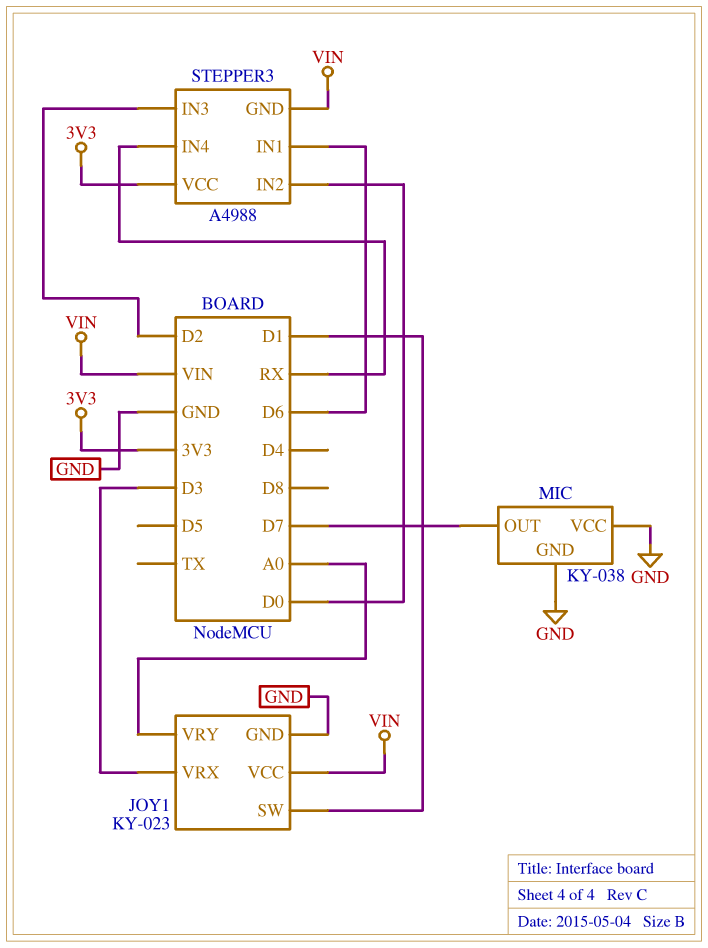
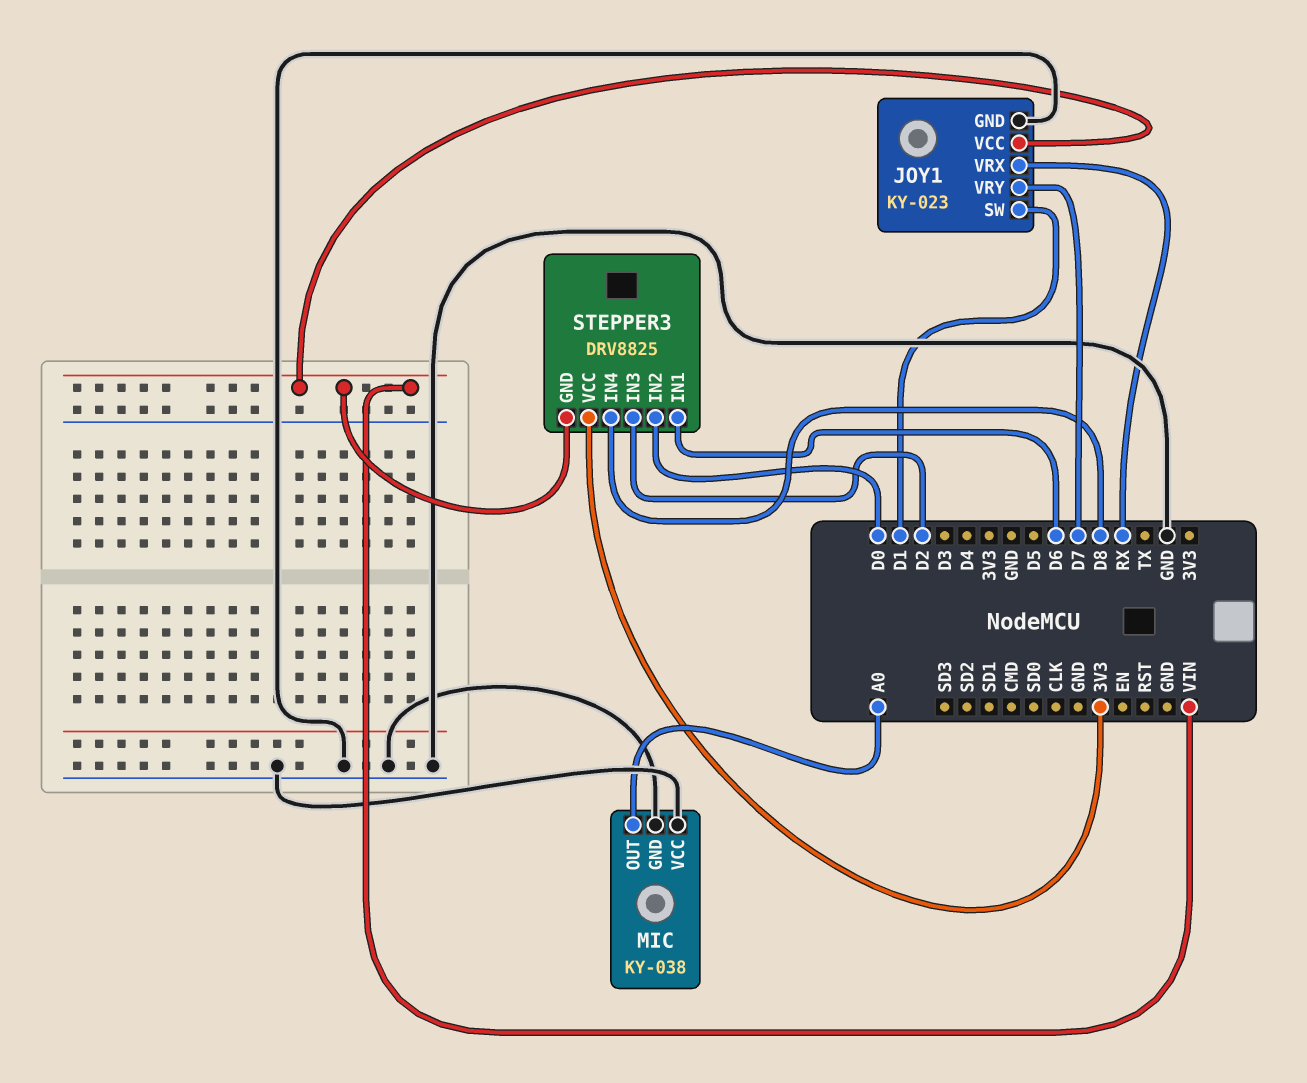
JOY1 pin VRX: D3 -> RX
JOY1 pin VRY: A0 -> D7
MIC pin OUT: D7 -> A0
STEPPER3: A4988 -> DRV8825
STEPPER3 pin IN4: RX -> D8

